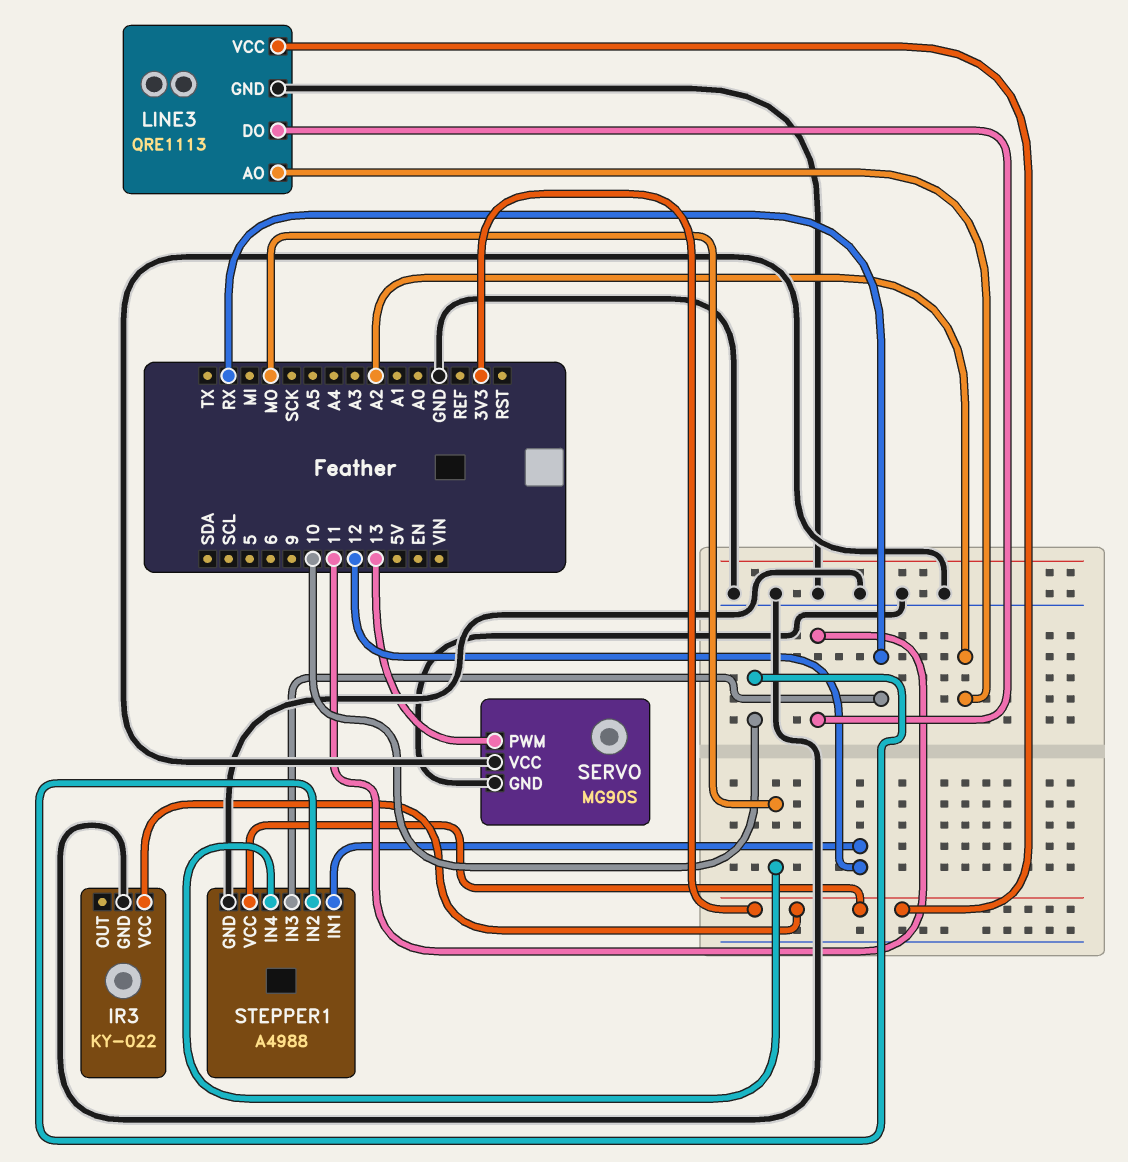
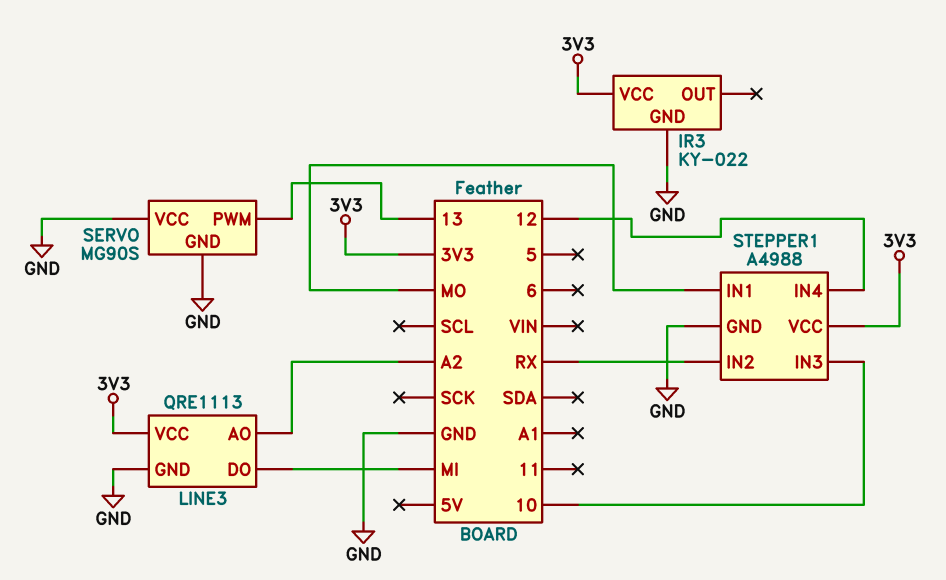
LINE3 pin DO: 11 -> MI
STEPPER1 pin IN1: 12 -> MO
STEPPER1 pin IN2: 10 -> RX
STEPPER1 pin IN3: RX -> 10
STEPPER1 pin IN4: MO -> 12

